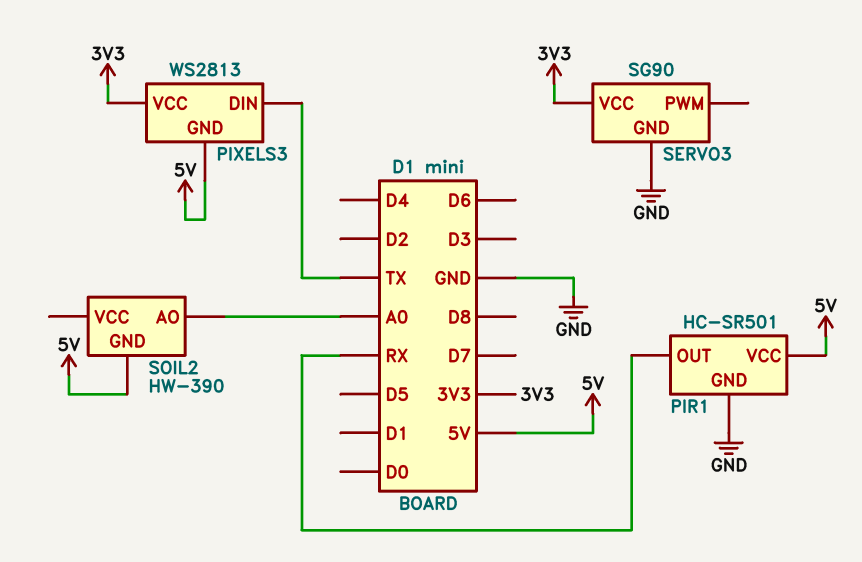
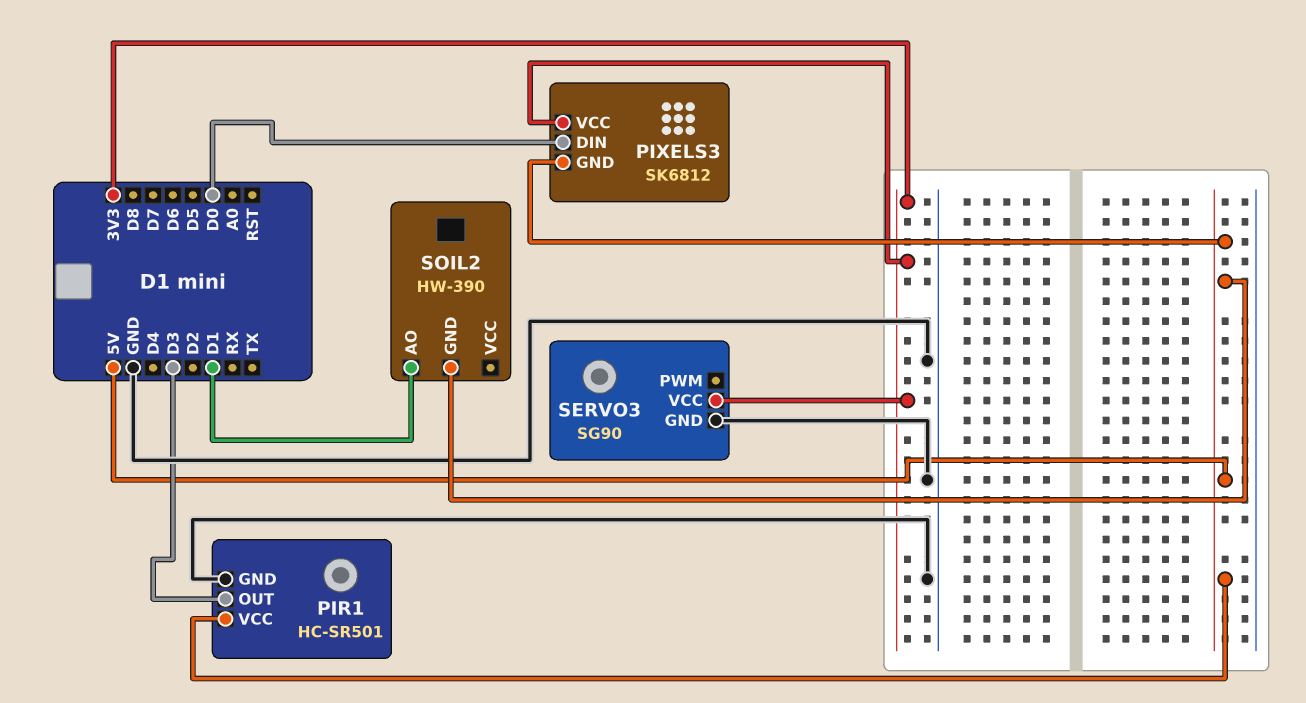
PIR1 pin OUT: RX -> D3
PIXELS3: WS2813 -> SK6812
PIXELS3 pin DIN: TX -> D0
SOIL2 pin AO: A0 -> D1

